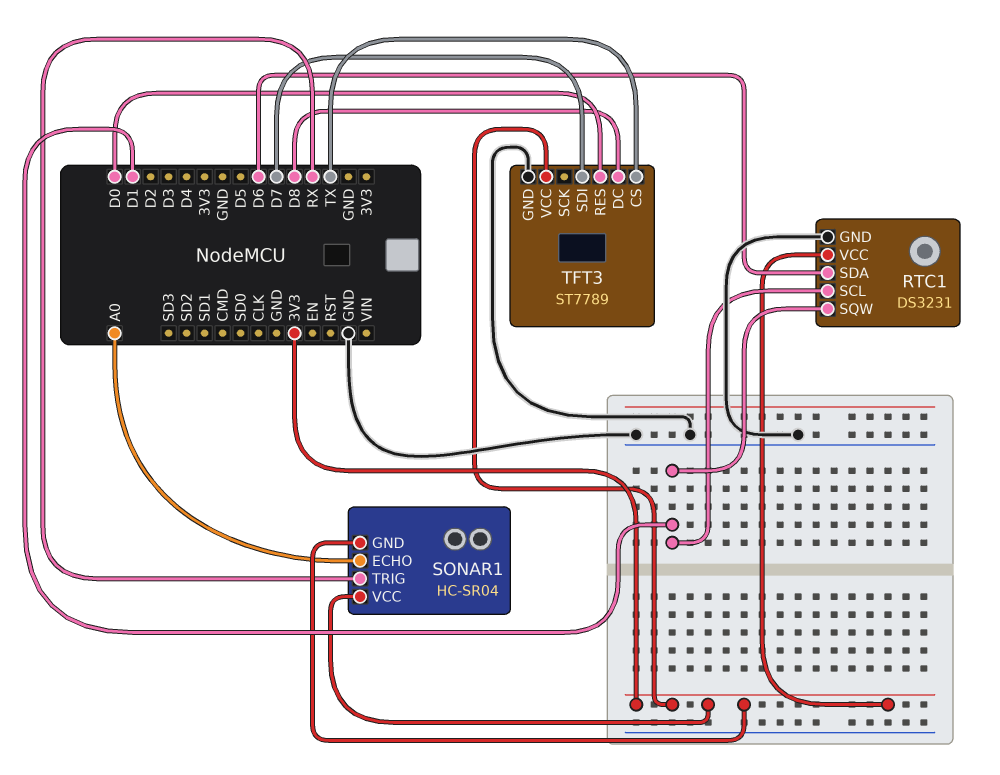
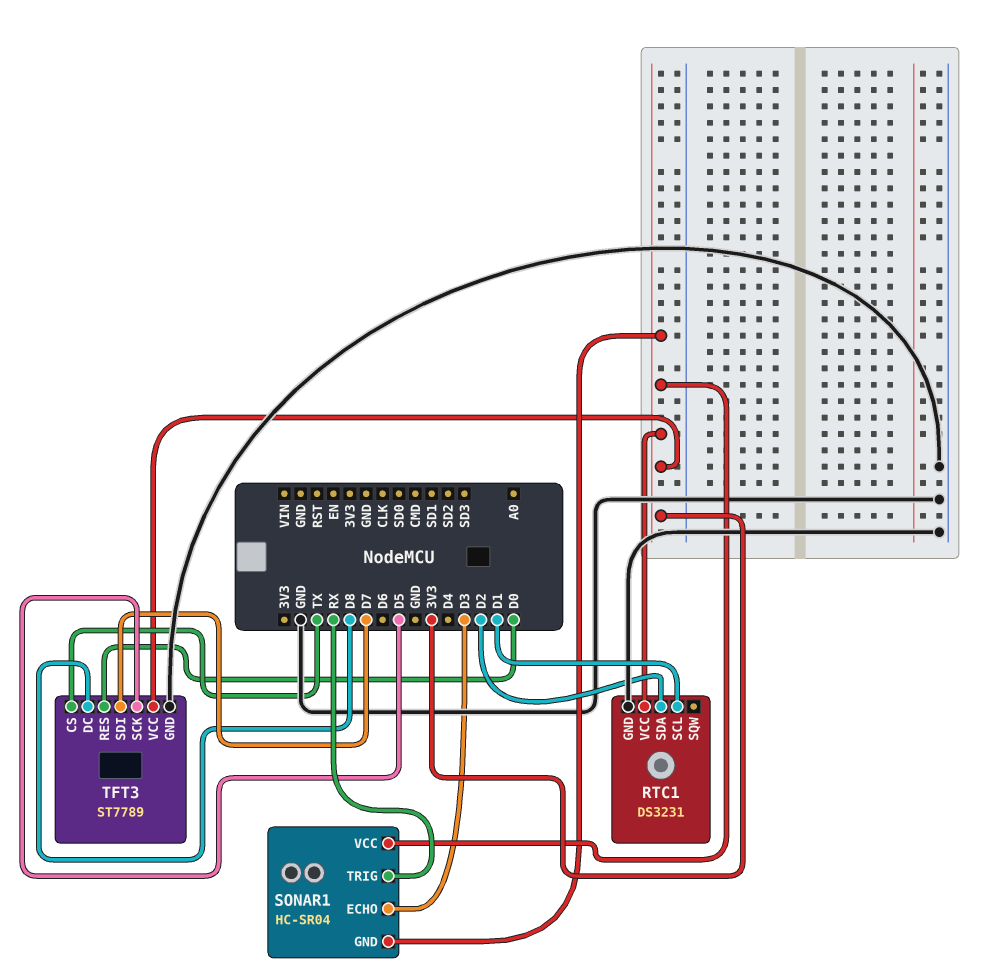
RTC1 pin SDA: D6 -> D2
RTC1 pin SQW: D1 -> none
SONAR1 pin ECHO: A0 -> D3
TFT3 pin SCK: none -> D5

